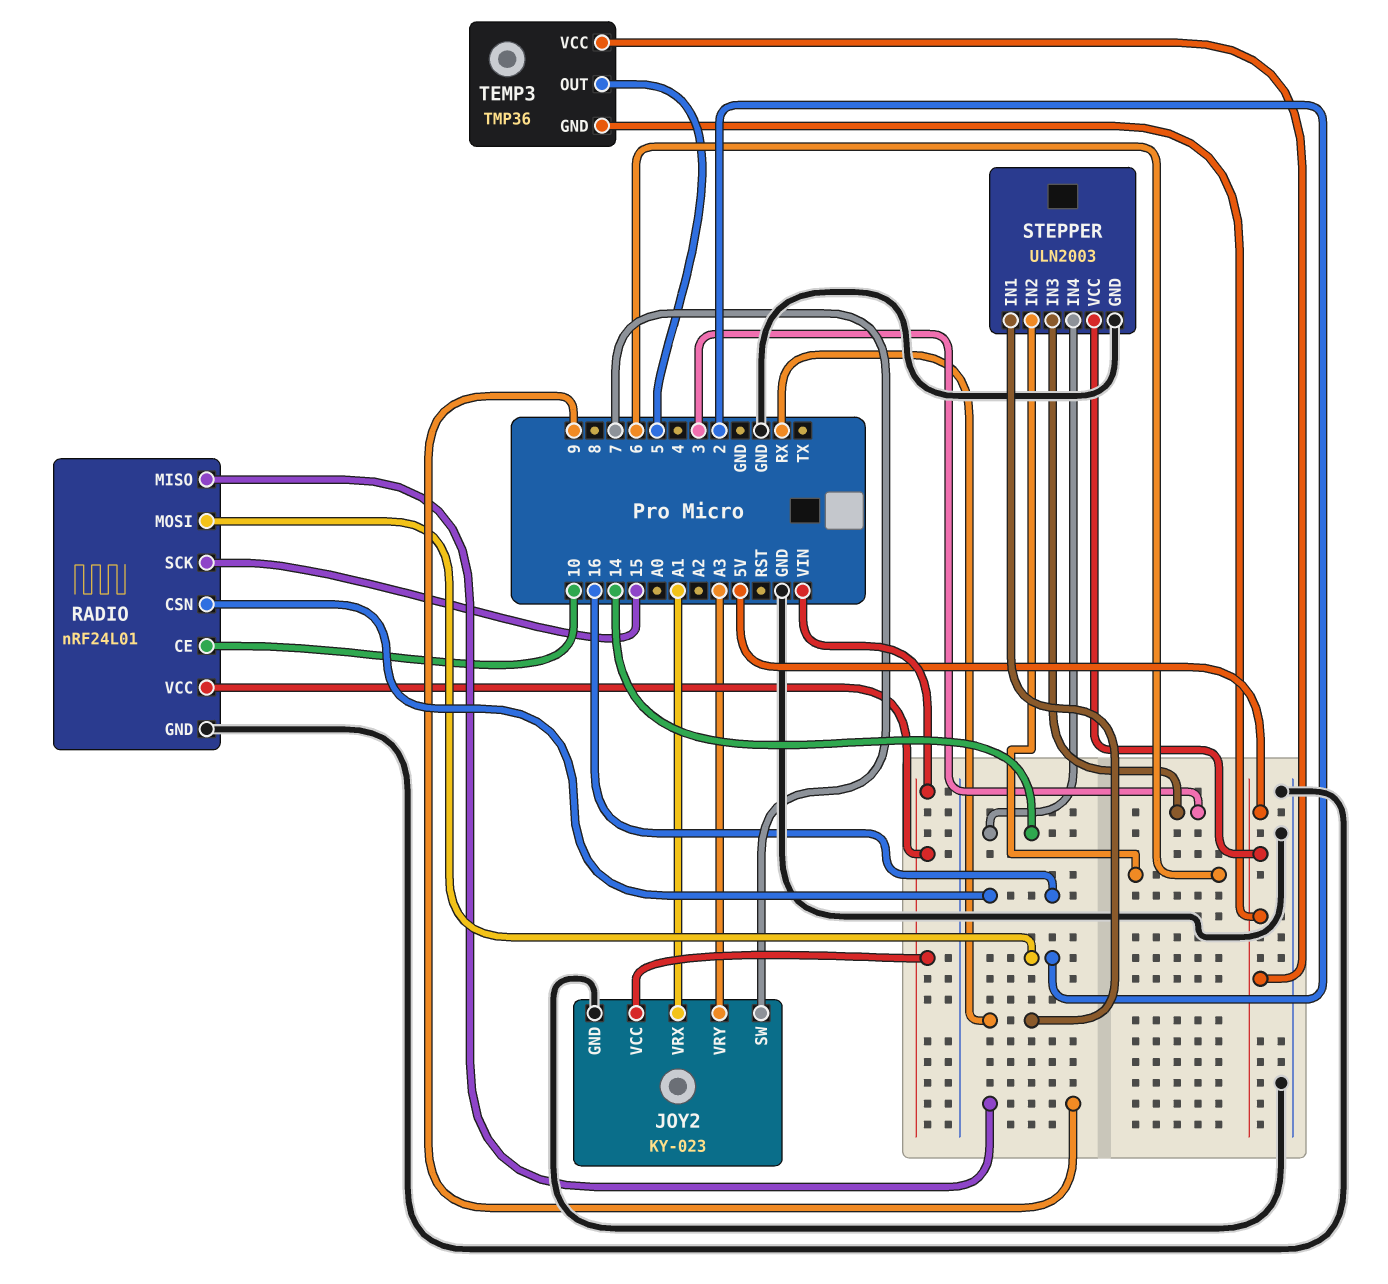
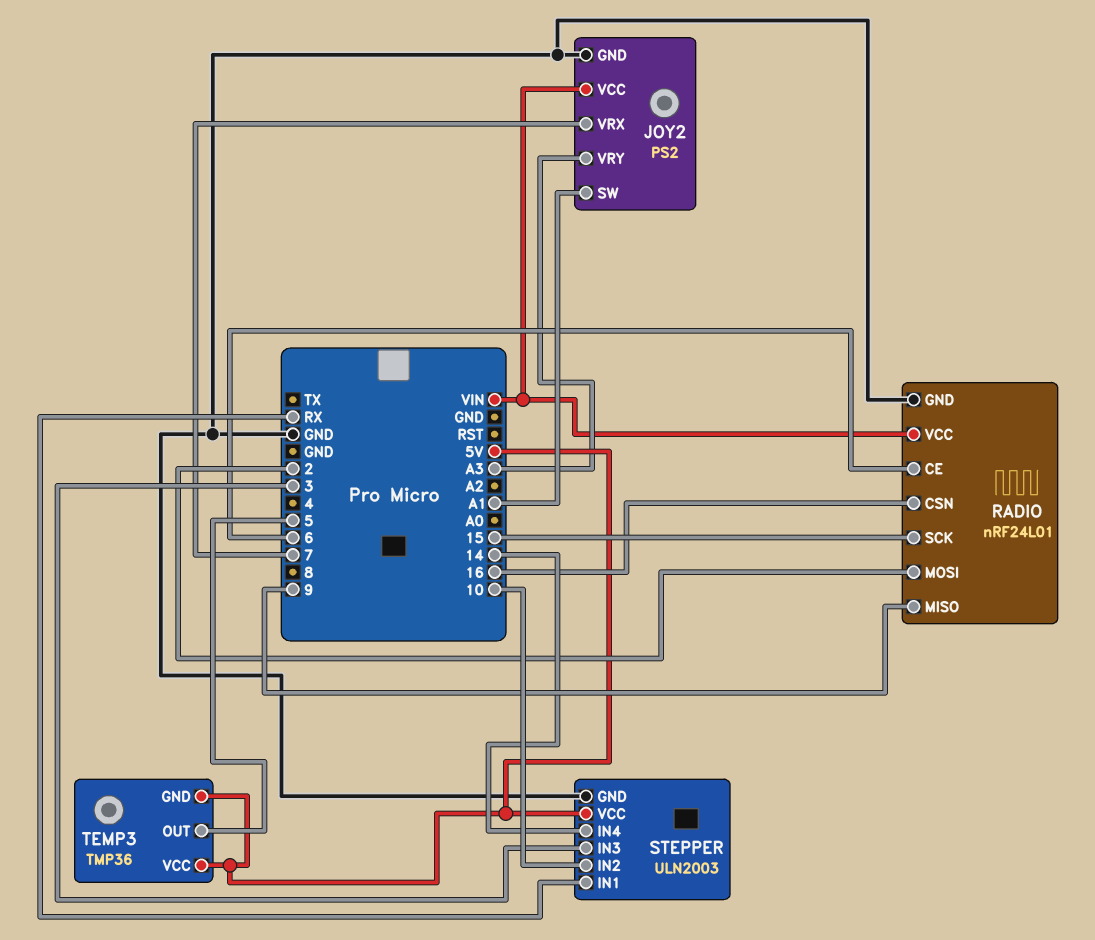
JOY2: KY-023 -> PS2
JOY2 pin SW: 7 -> A1
JOY2 pin VRX: A1 -> 7
RADIO pin CE: 10 -> 6
STEPPER pin IN2: 6 -> 10

